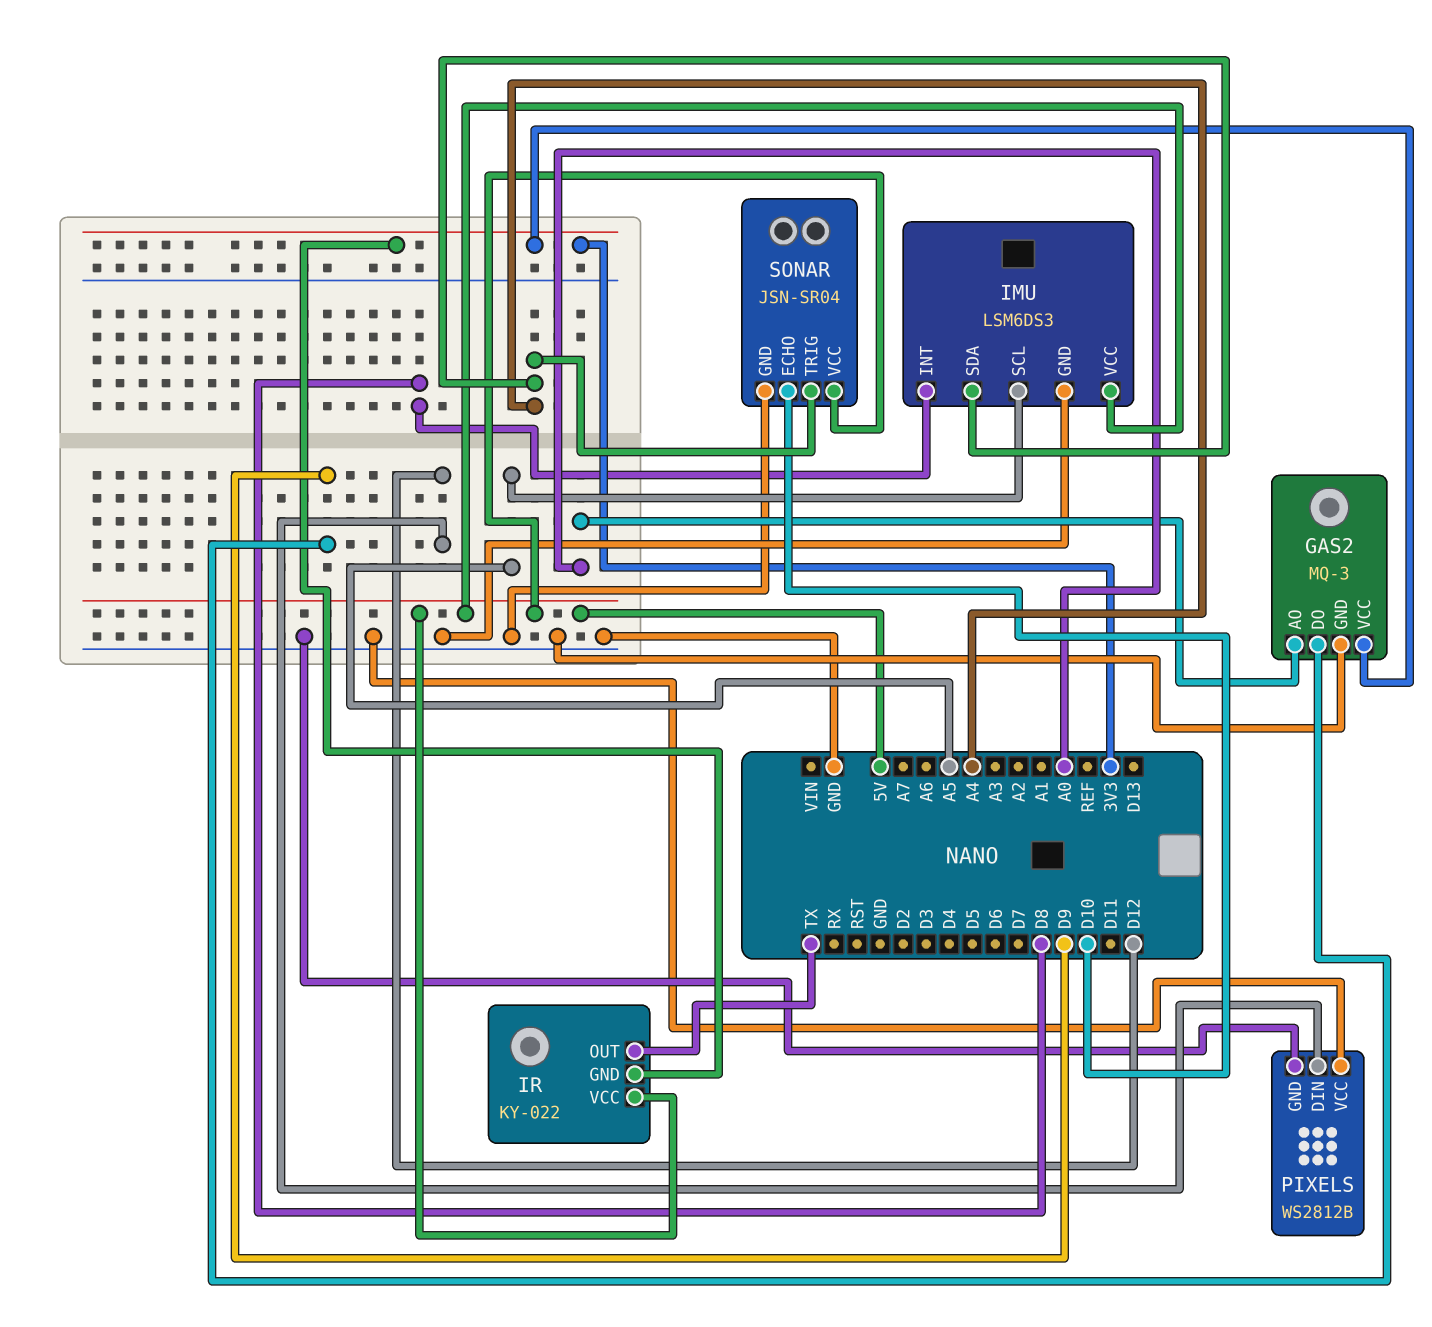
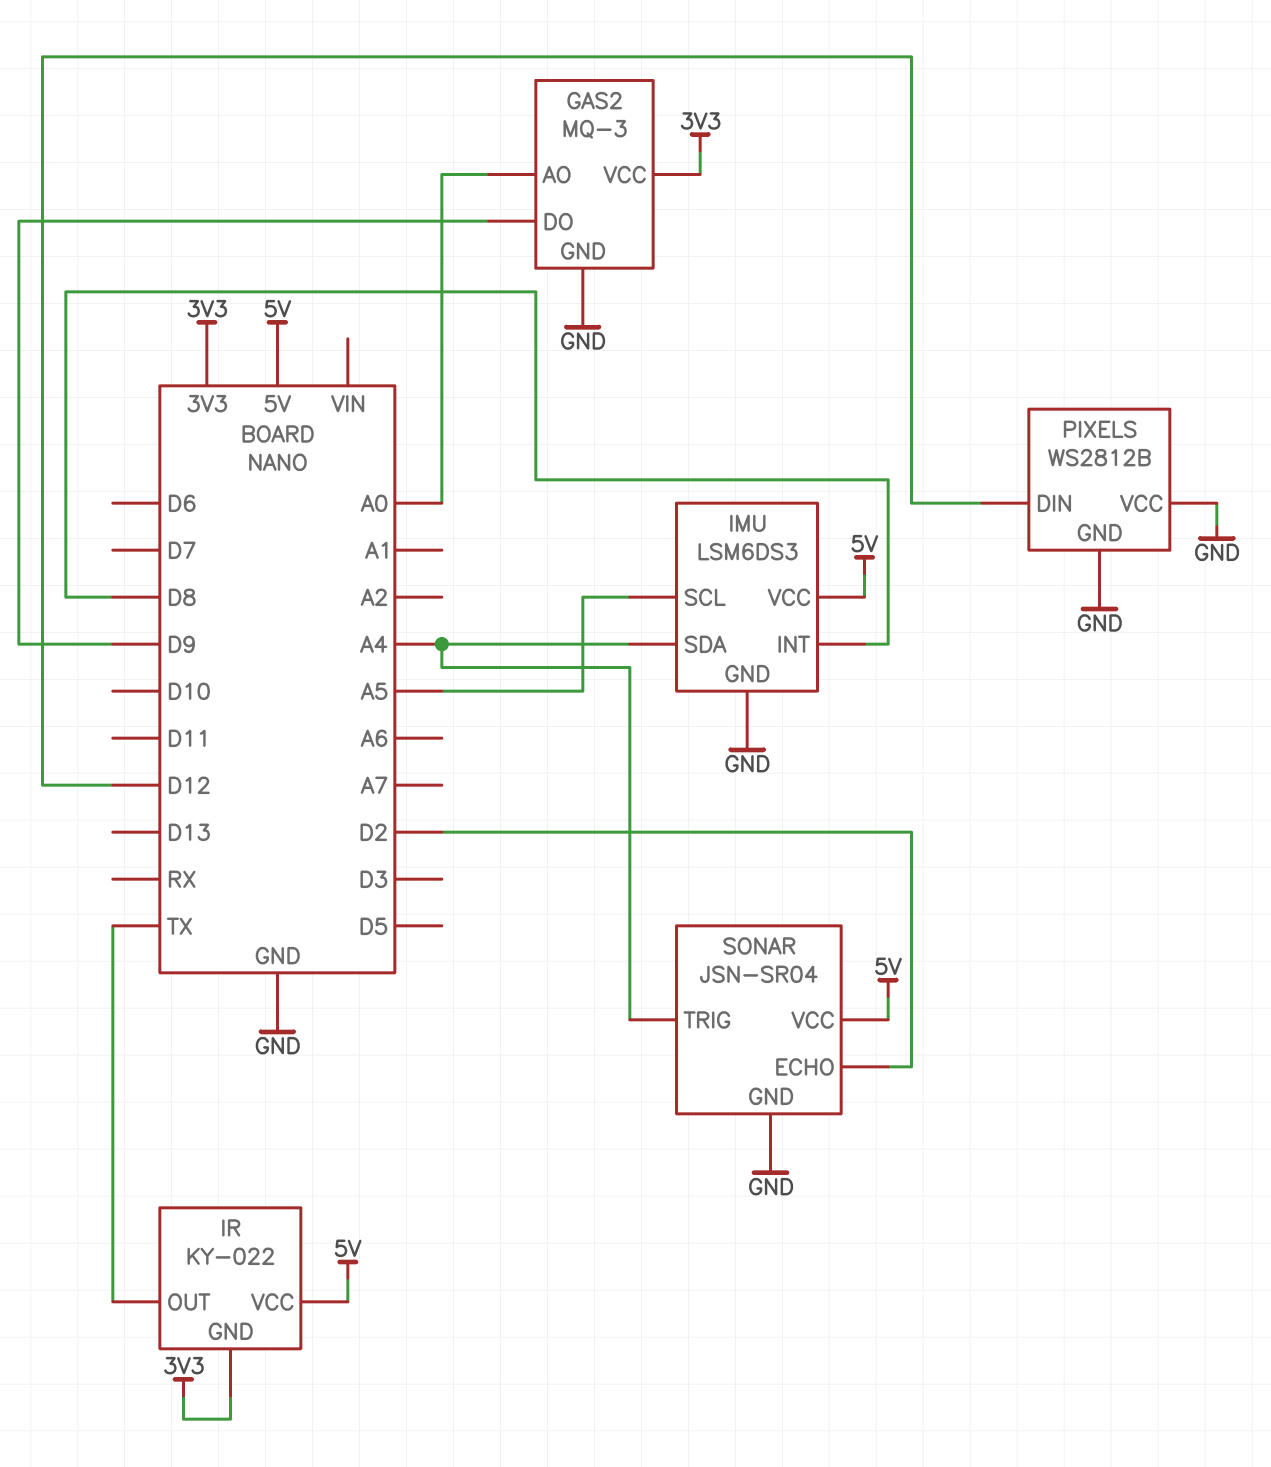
SONAR pin ECHO: D10 -> D2

